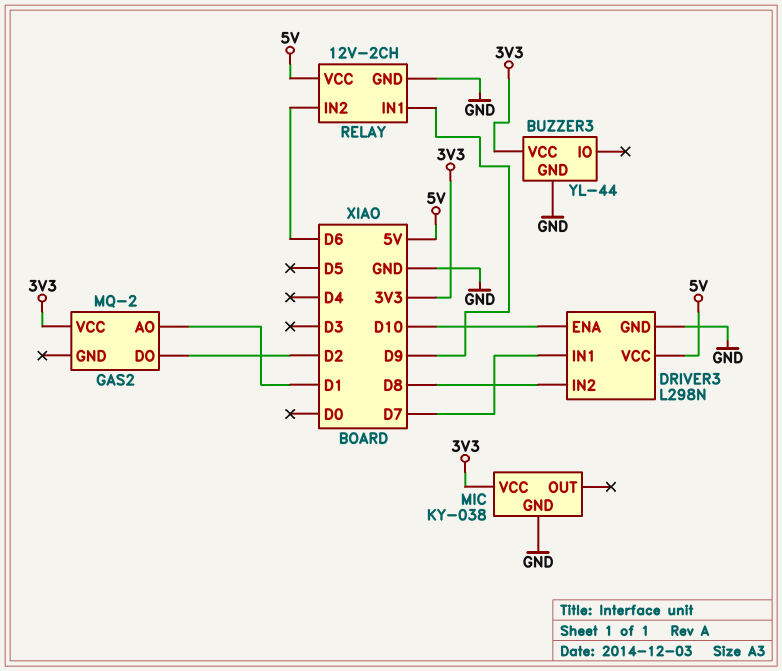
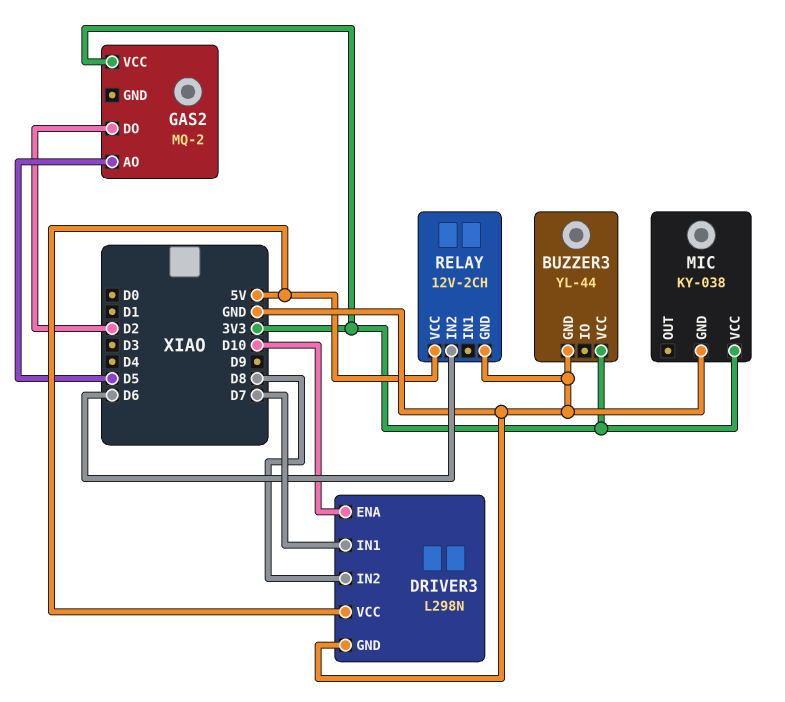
GAS2 pin AO: D1 -> D5
RELAY pin IN1: D9 -> none

